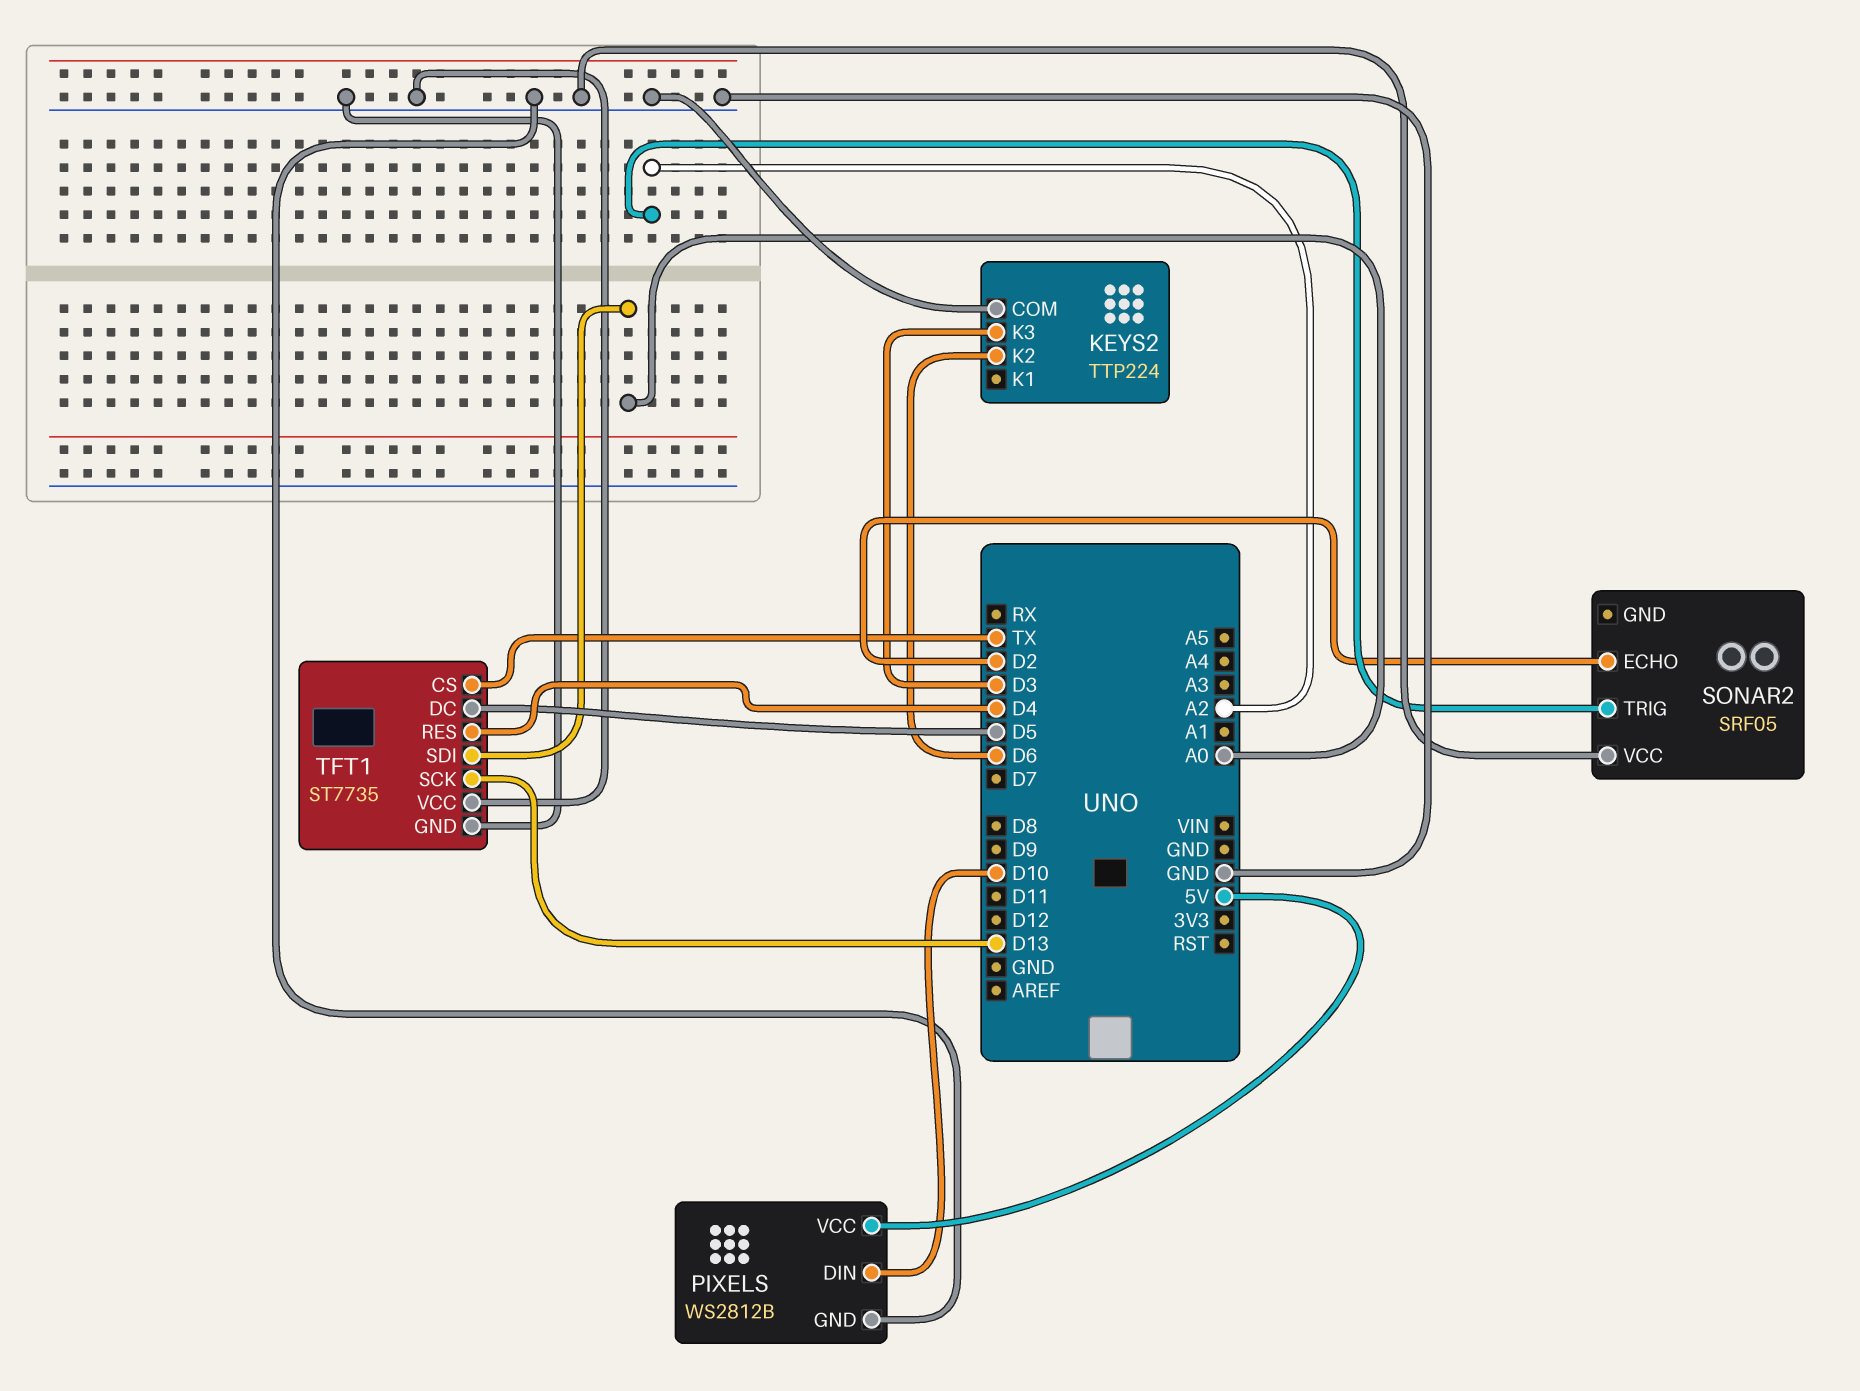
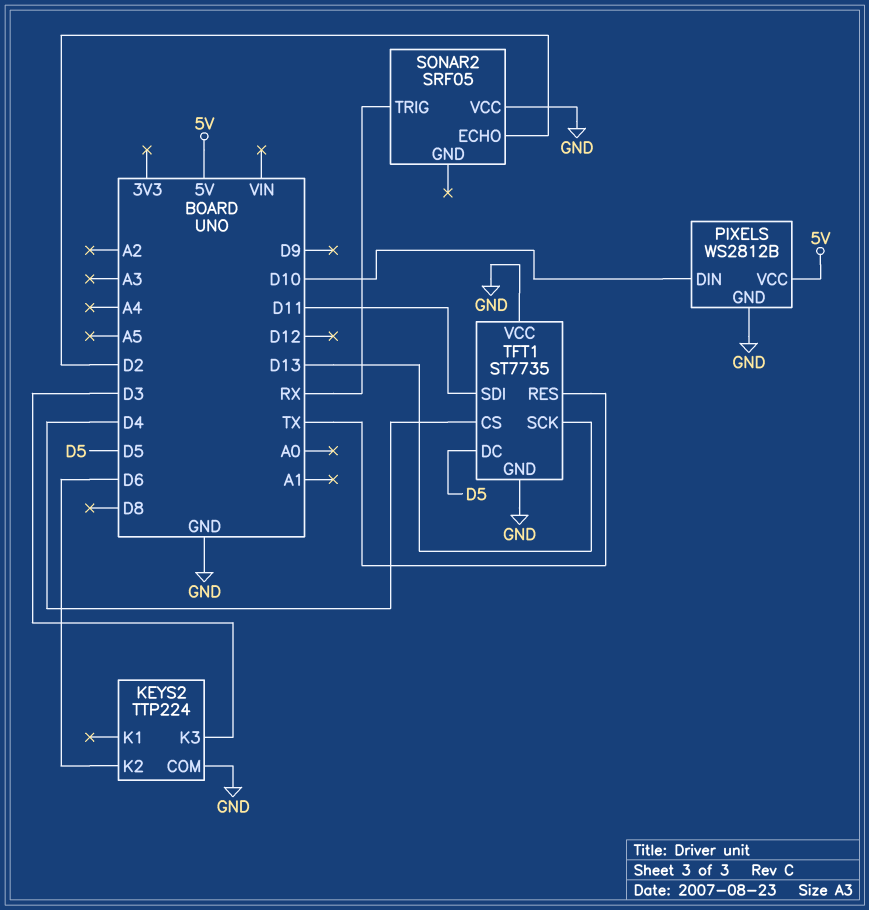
SONAR2 pin TRIG: A2 -> RX
TFT1 pin CS: TX -> D4
TFT1 pin RES: D4 -> TX
TFT1 pin SDI: A0 -> D11

